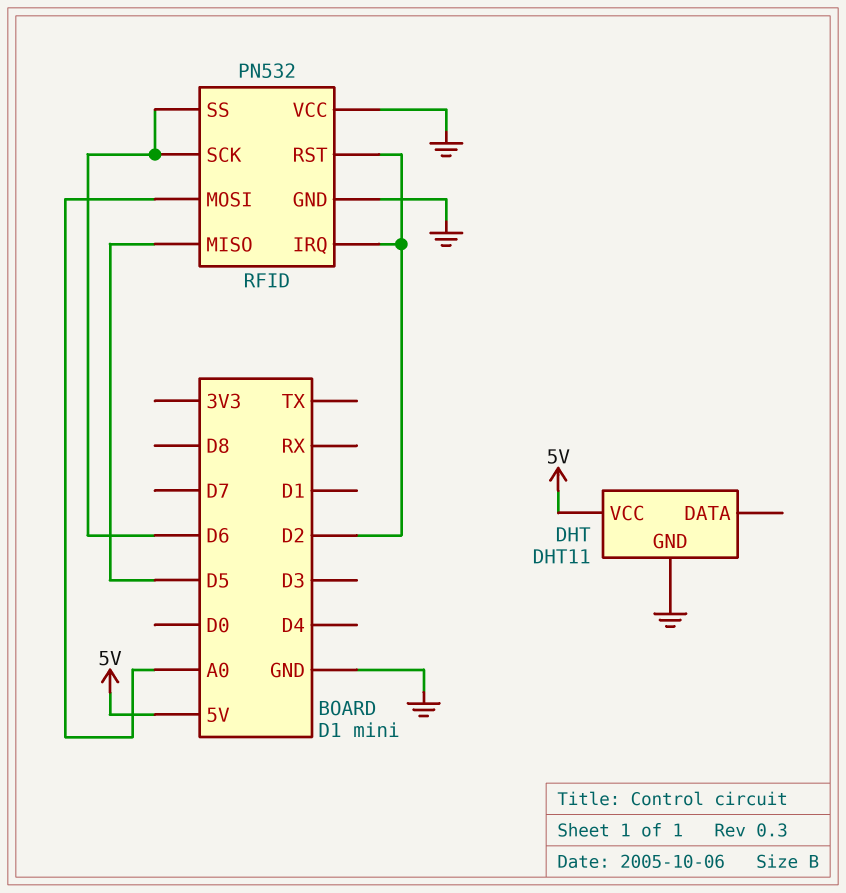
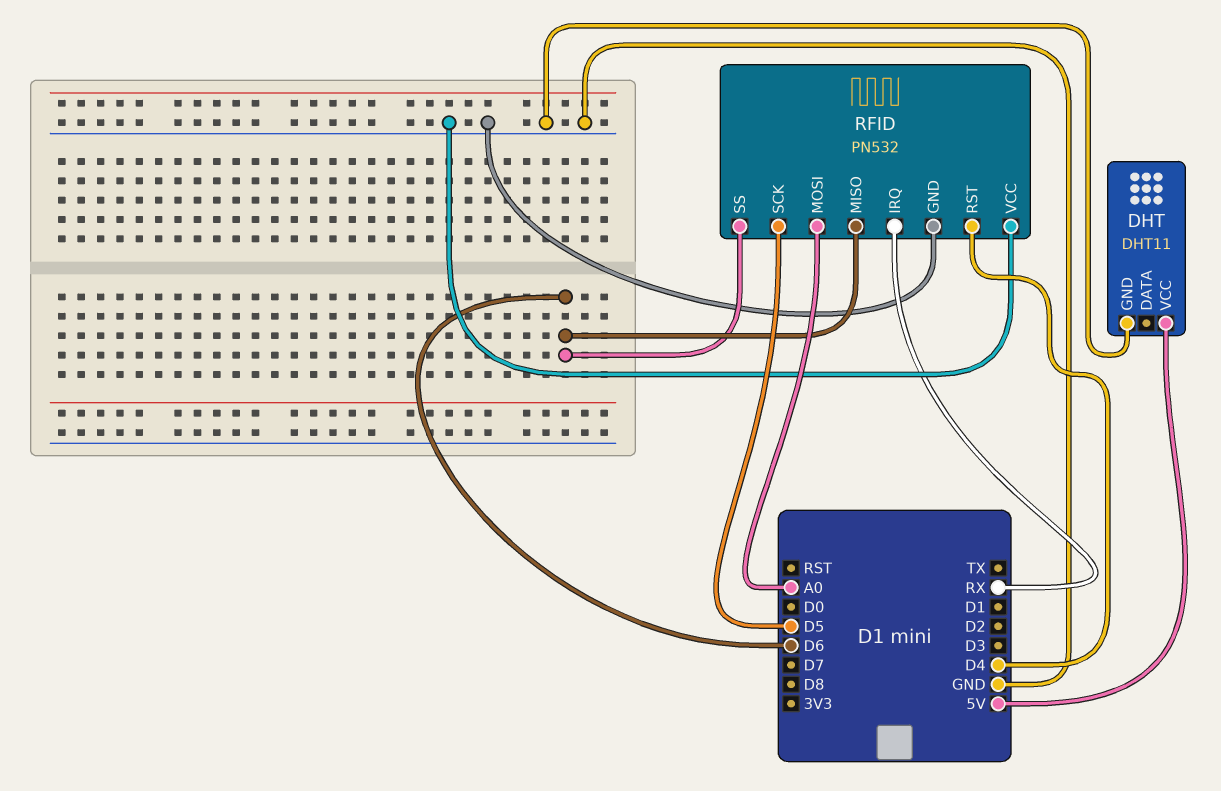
RFID pin IRQ: D2 -> RX
RFID pin MISO: D5 -> D6
RFID pin RST: D2 -> D4
RFID pin SCK: D6 -> D5

